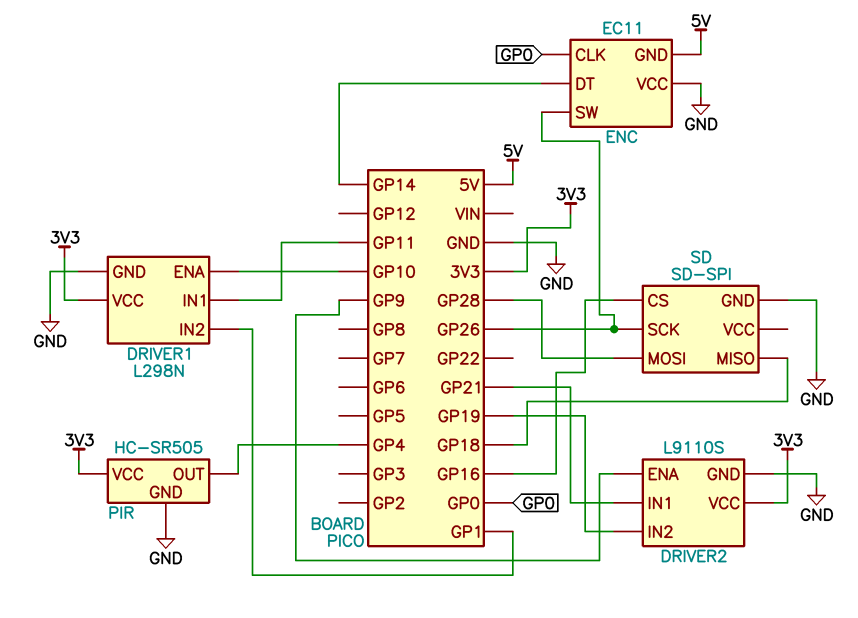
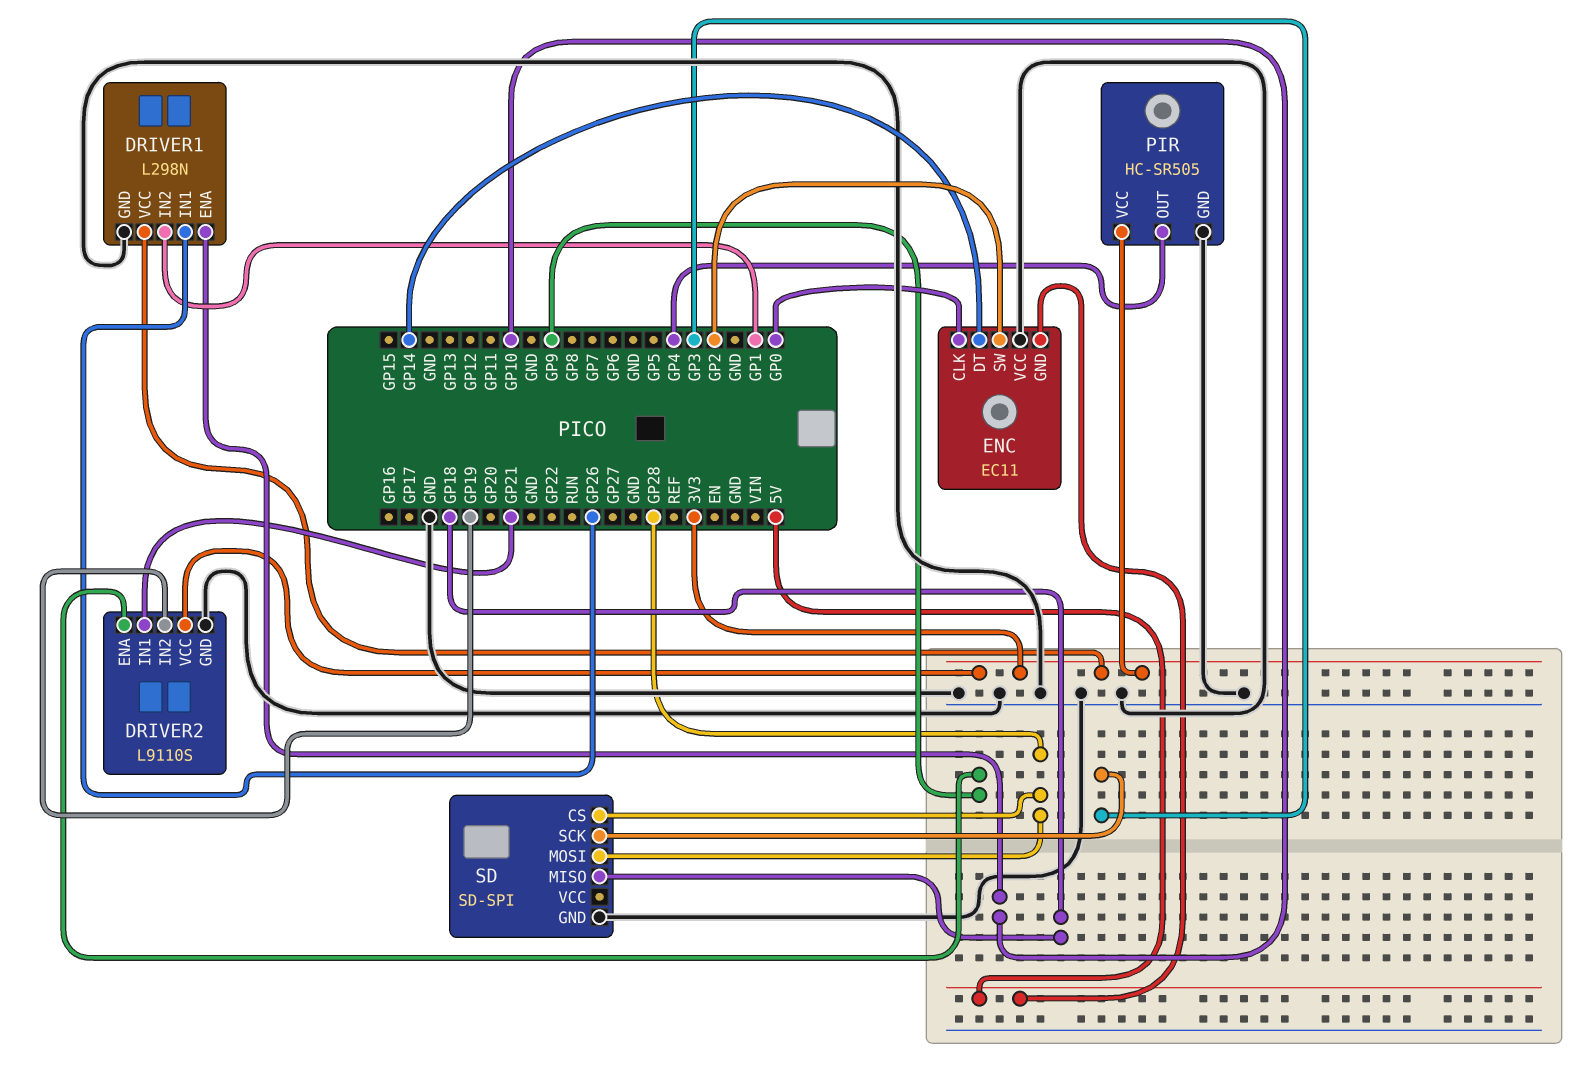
DRIVER1 pin IN1: GP11 -> GP26
ENC pin SW: GP26 -> GP2
SD pin CS: GP16 -> GP28
SD pin SCK: GP26 -> GP3

